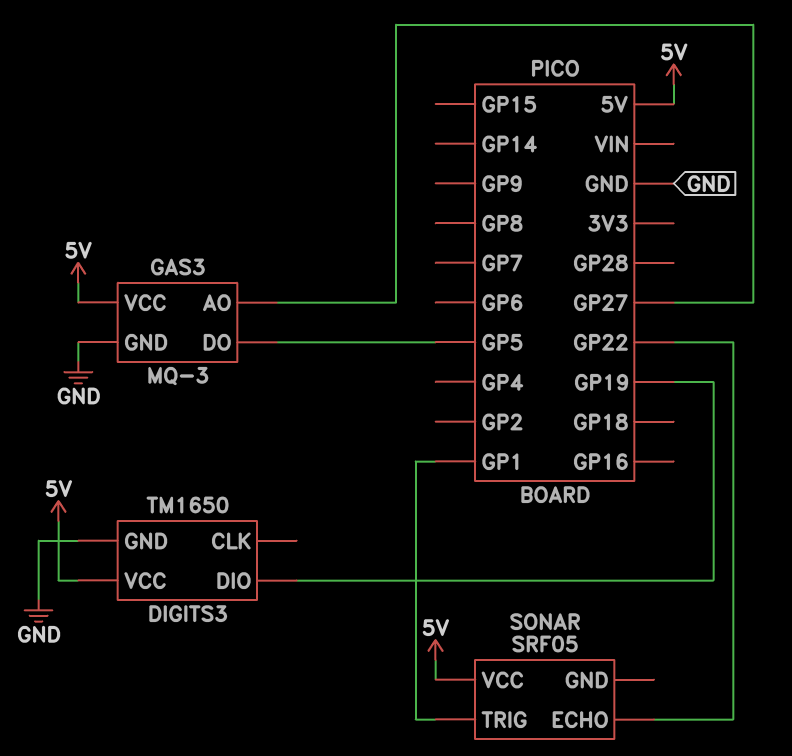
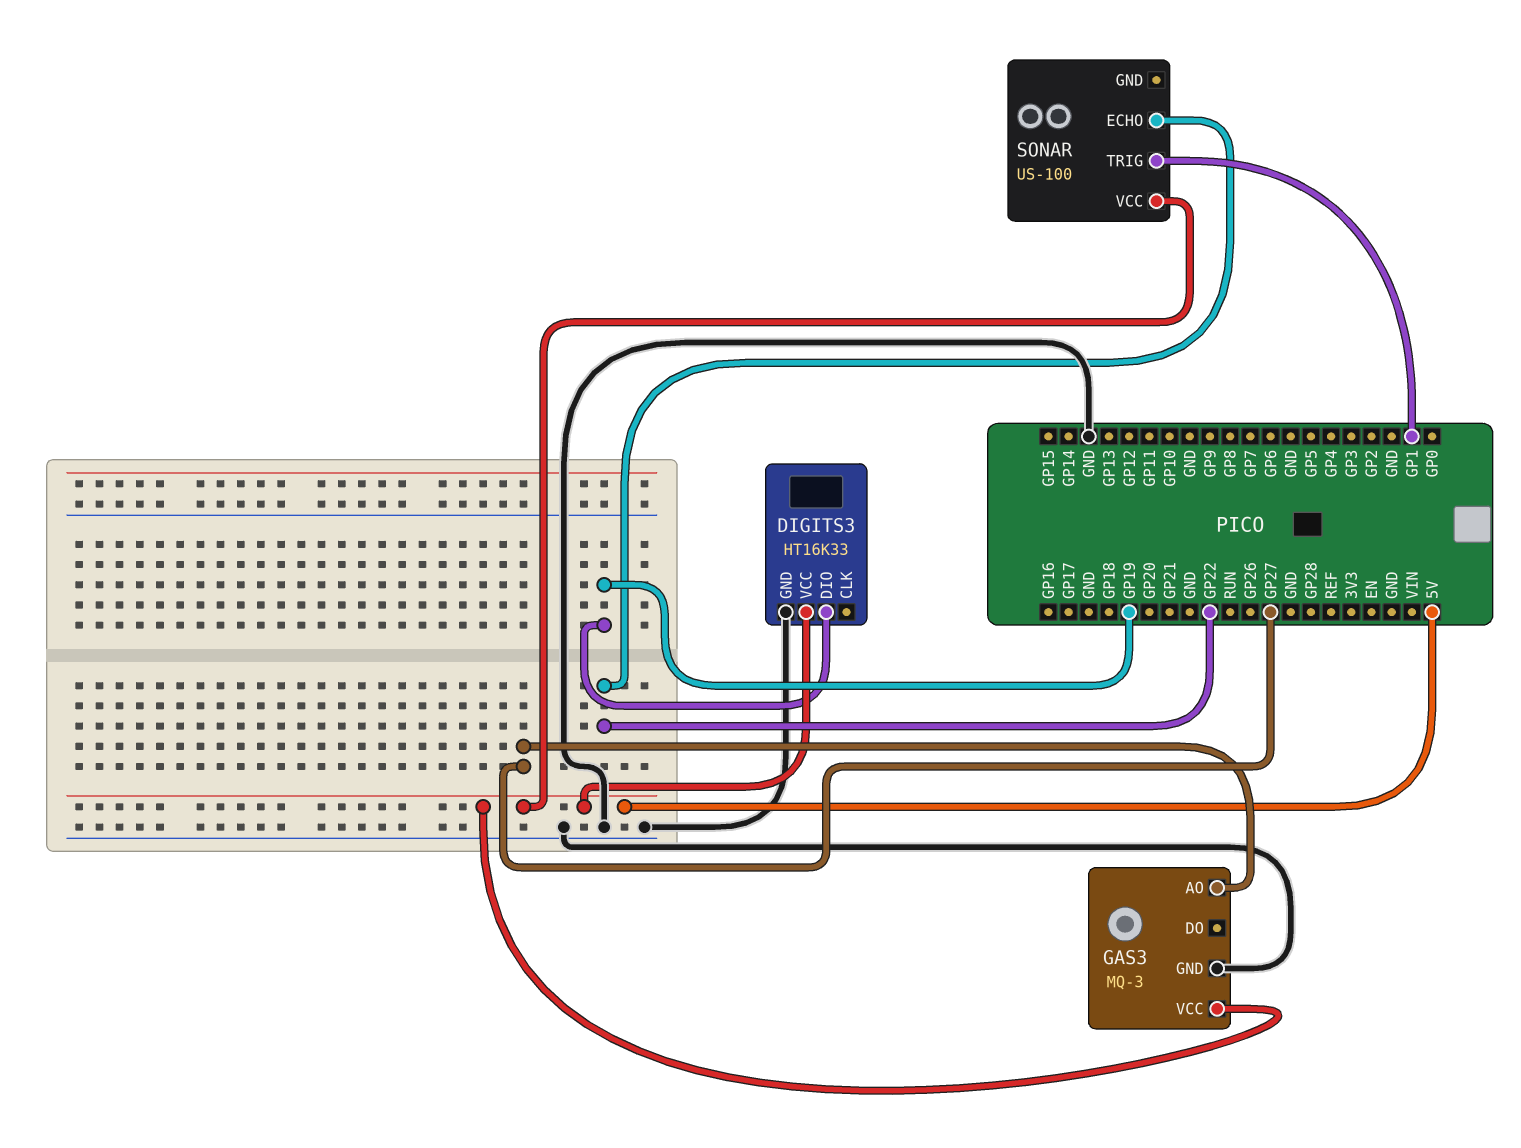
DIGITS3: TM1650 -> HT16K33
GAS3 pin DO: GP5 -> none
SONAR: SRF05 -> US-100

